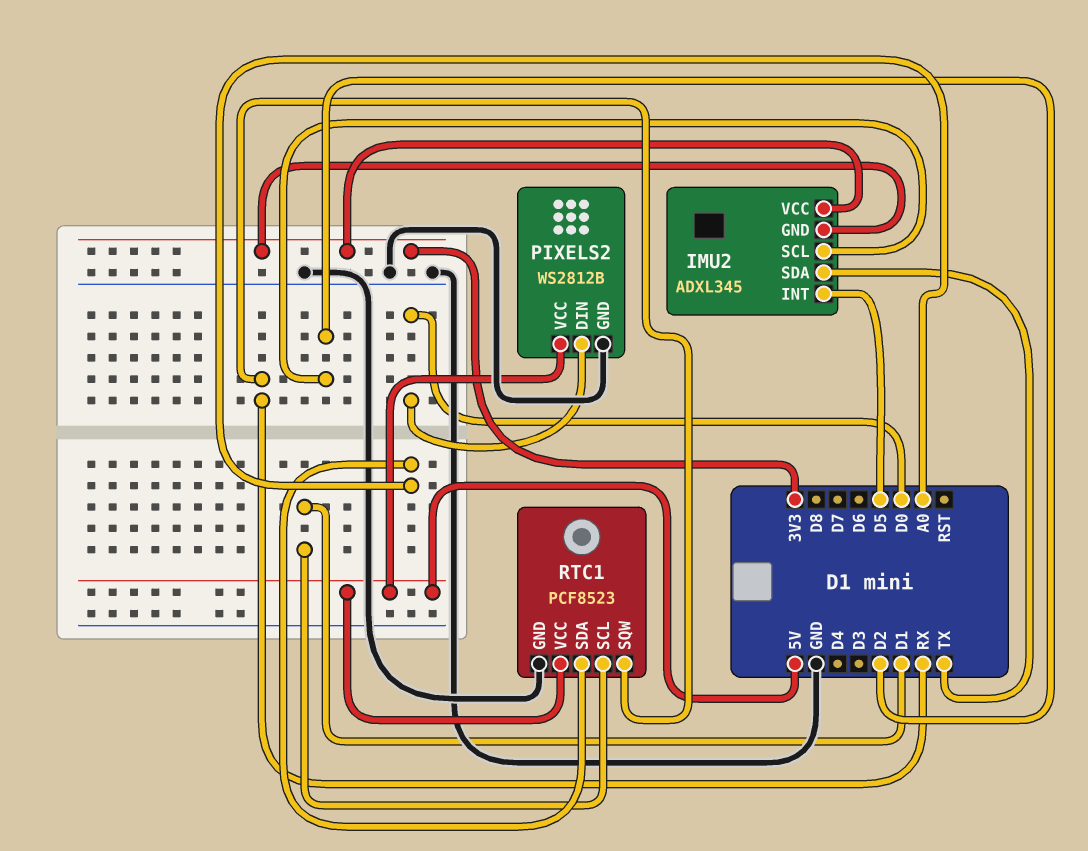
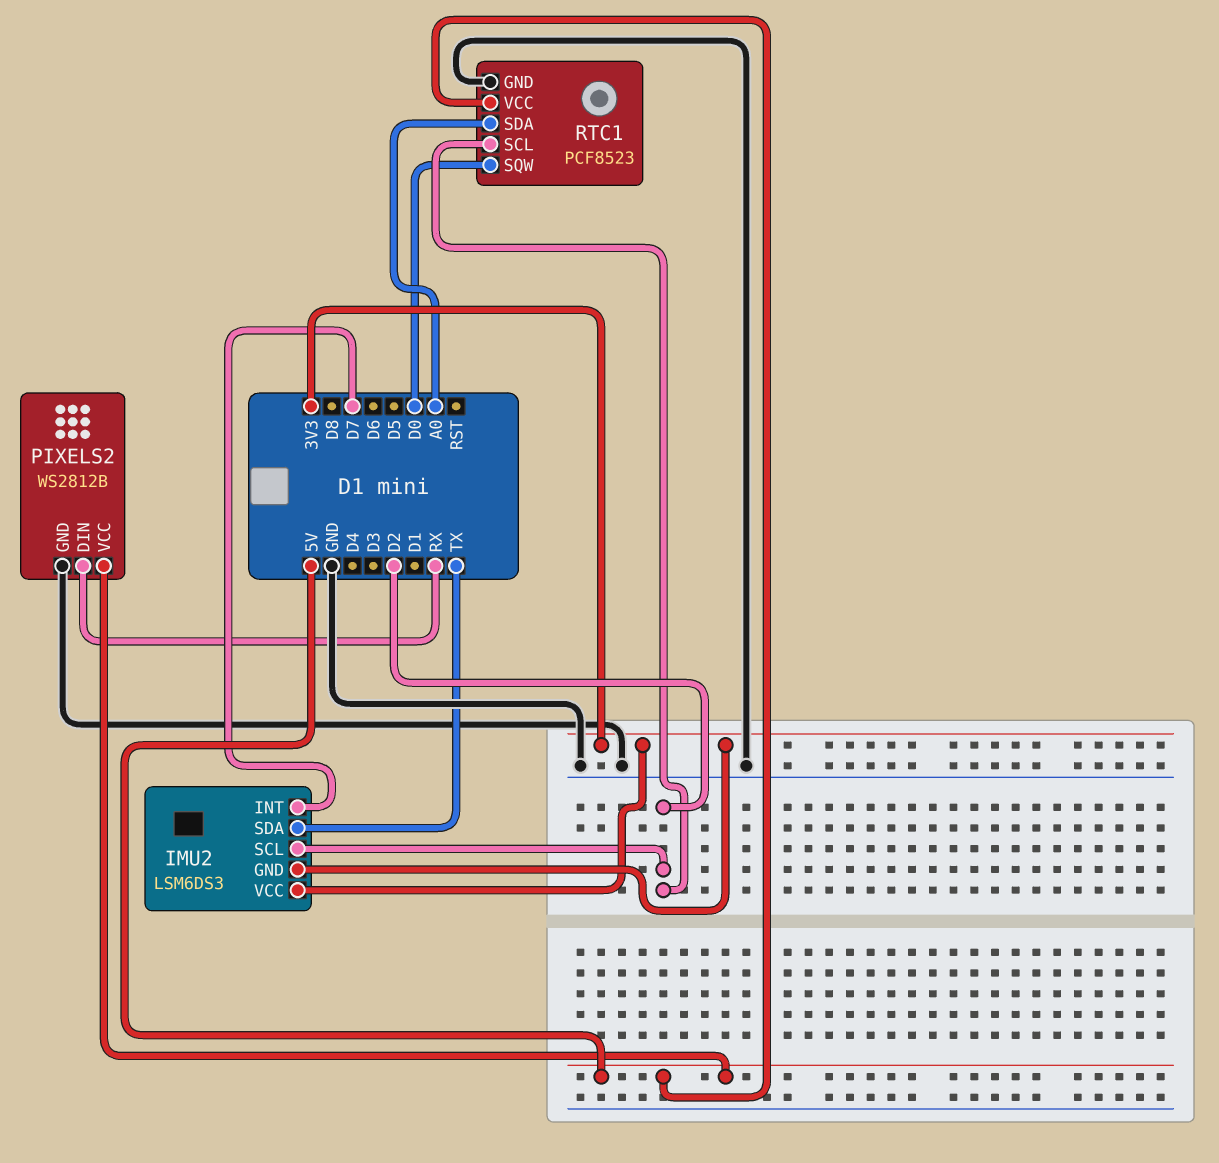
IMU2: ADXL345 -> LSM6DS3
IMU2 pin INT: D5 -> D7
PIXELS2 pin DIN: D0 -> RX
RTC1 pin SCL: D1 -> D2
RTC1 pin SQW: RX -> D0

